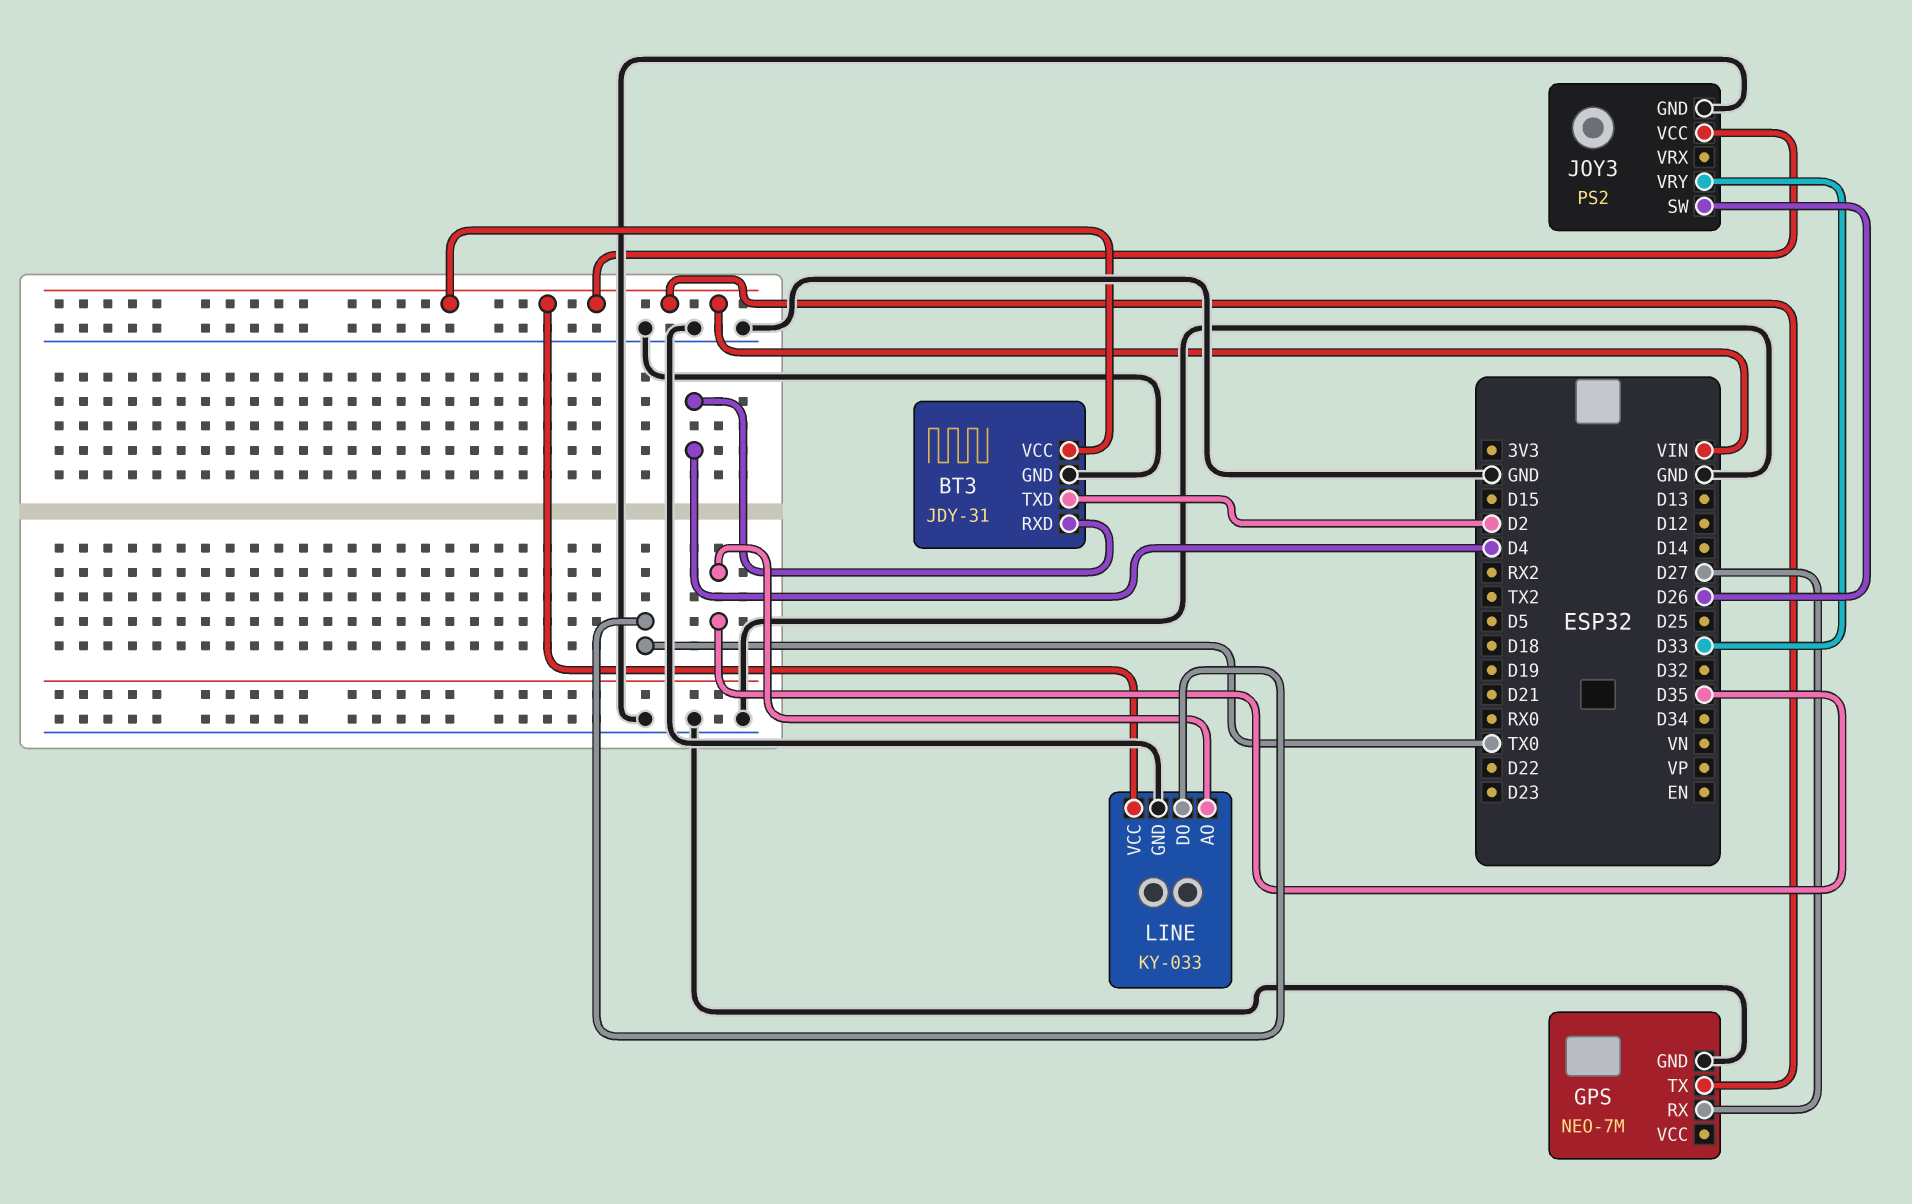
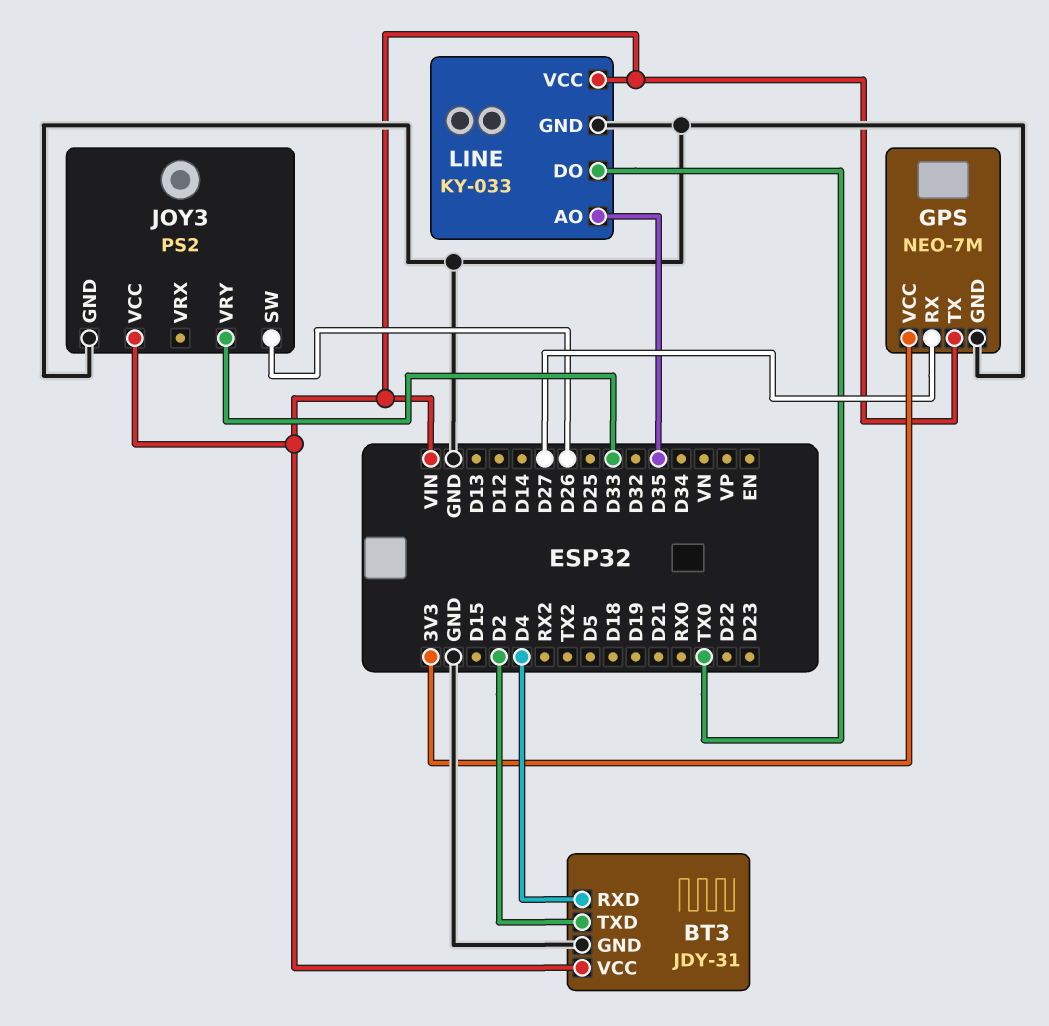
GPS pin VCC: none -> 3V3

